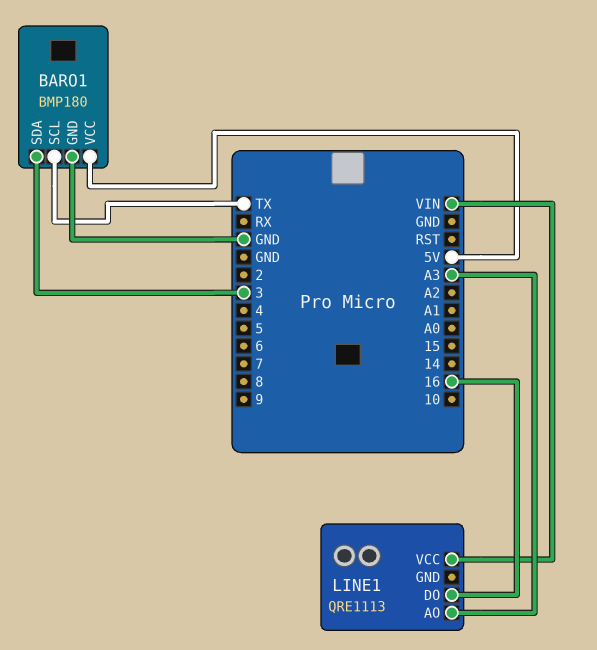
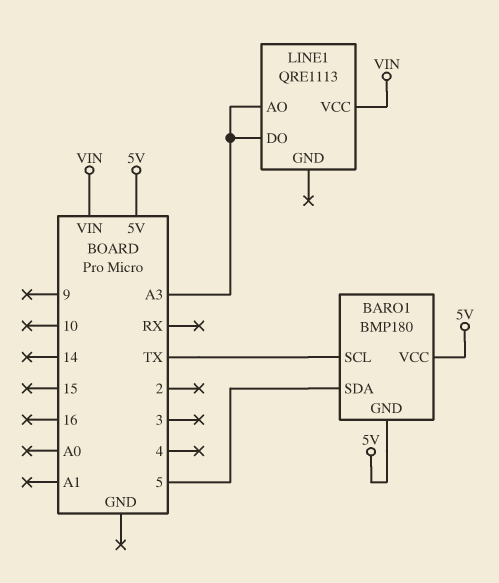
BARO1 pin GND: GND -> 5V
BARO1 pin SDA: 3 -> 5
LINE1 pin DO: 16 -> A3

